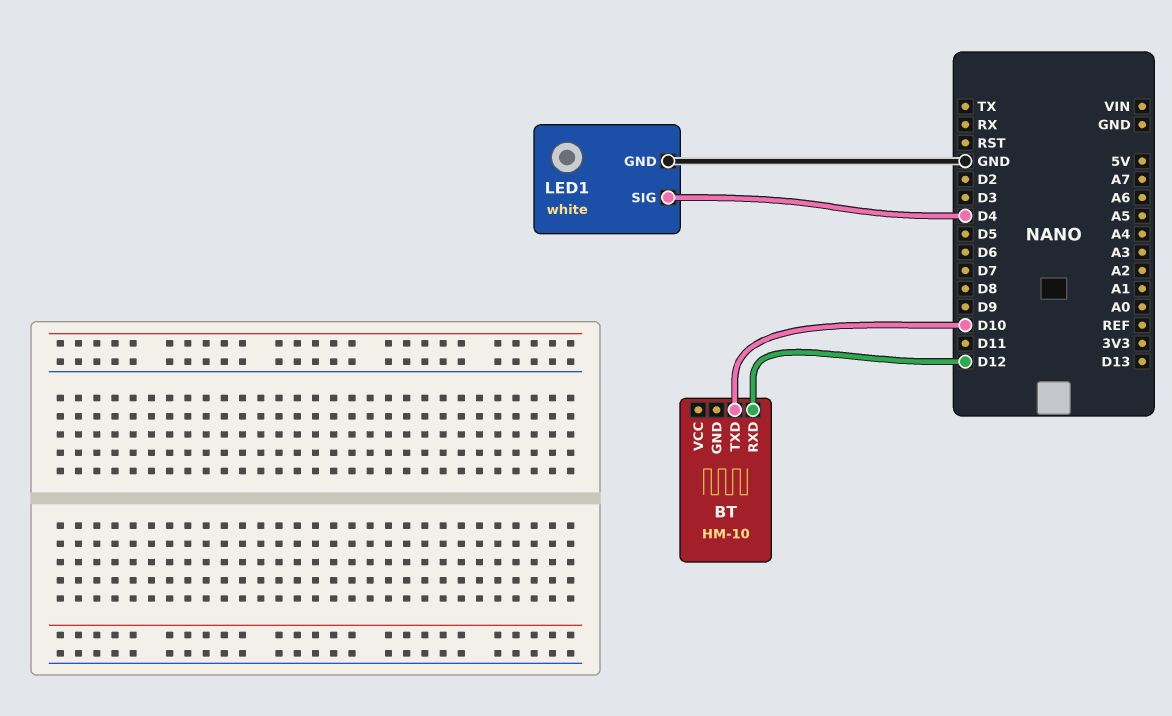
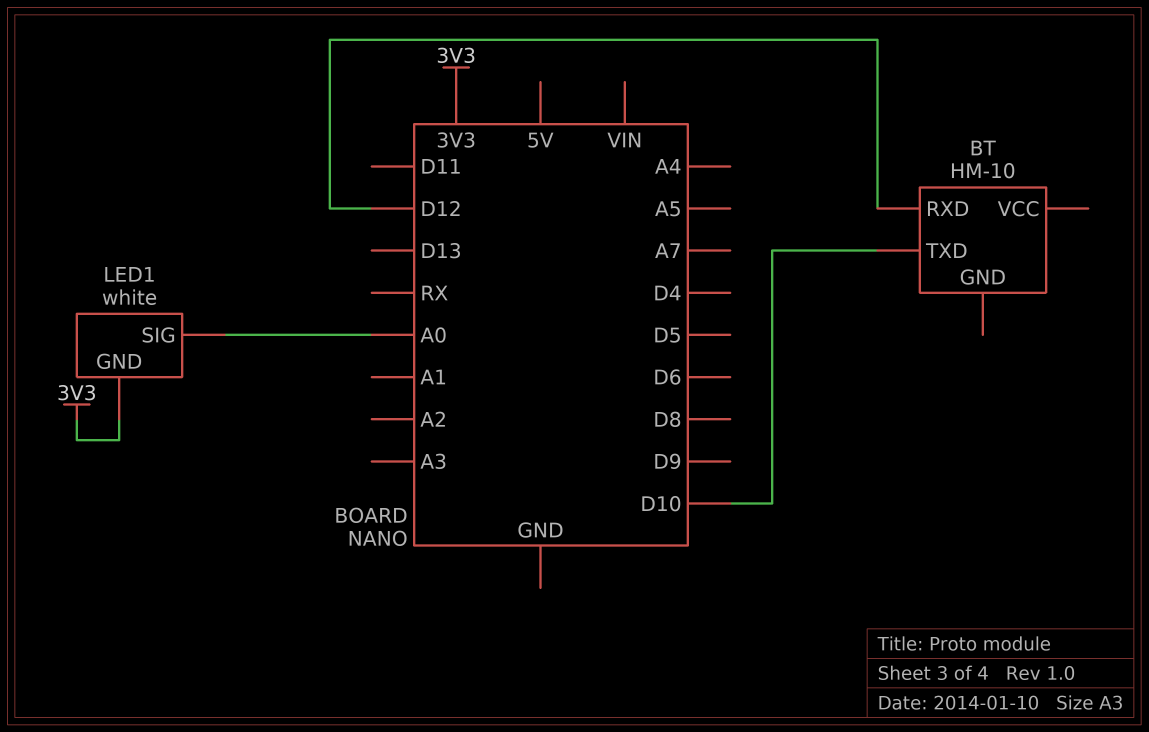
LED1 pin GND: GND -> 3V3
LED1 pin SIG: D4 -> A0

